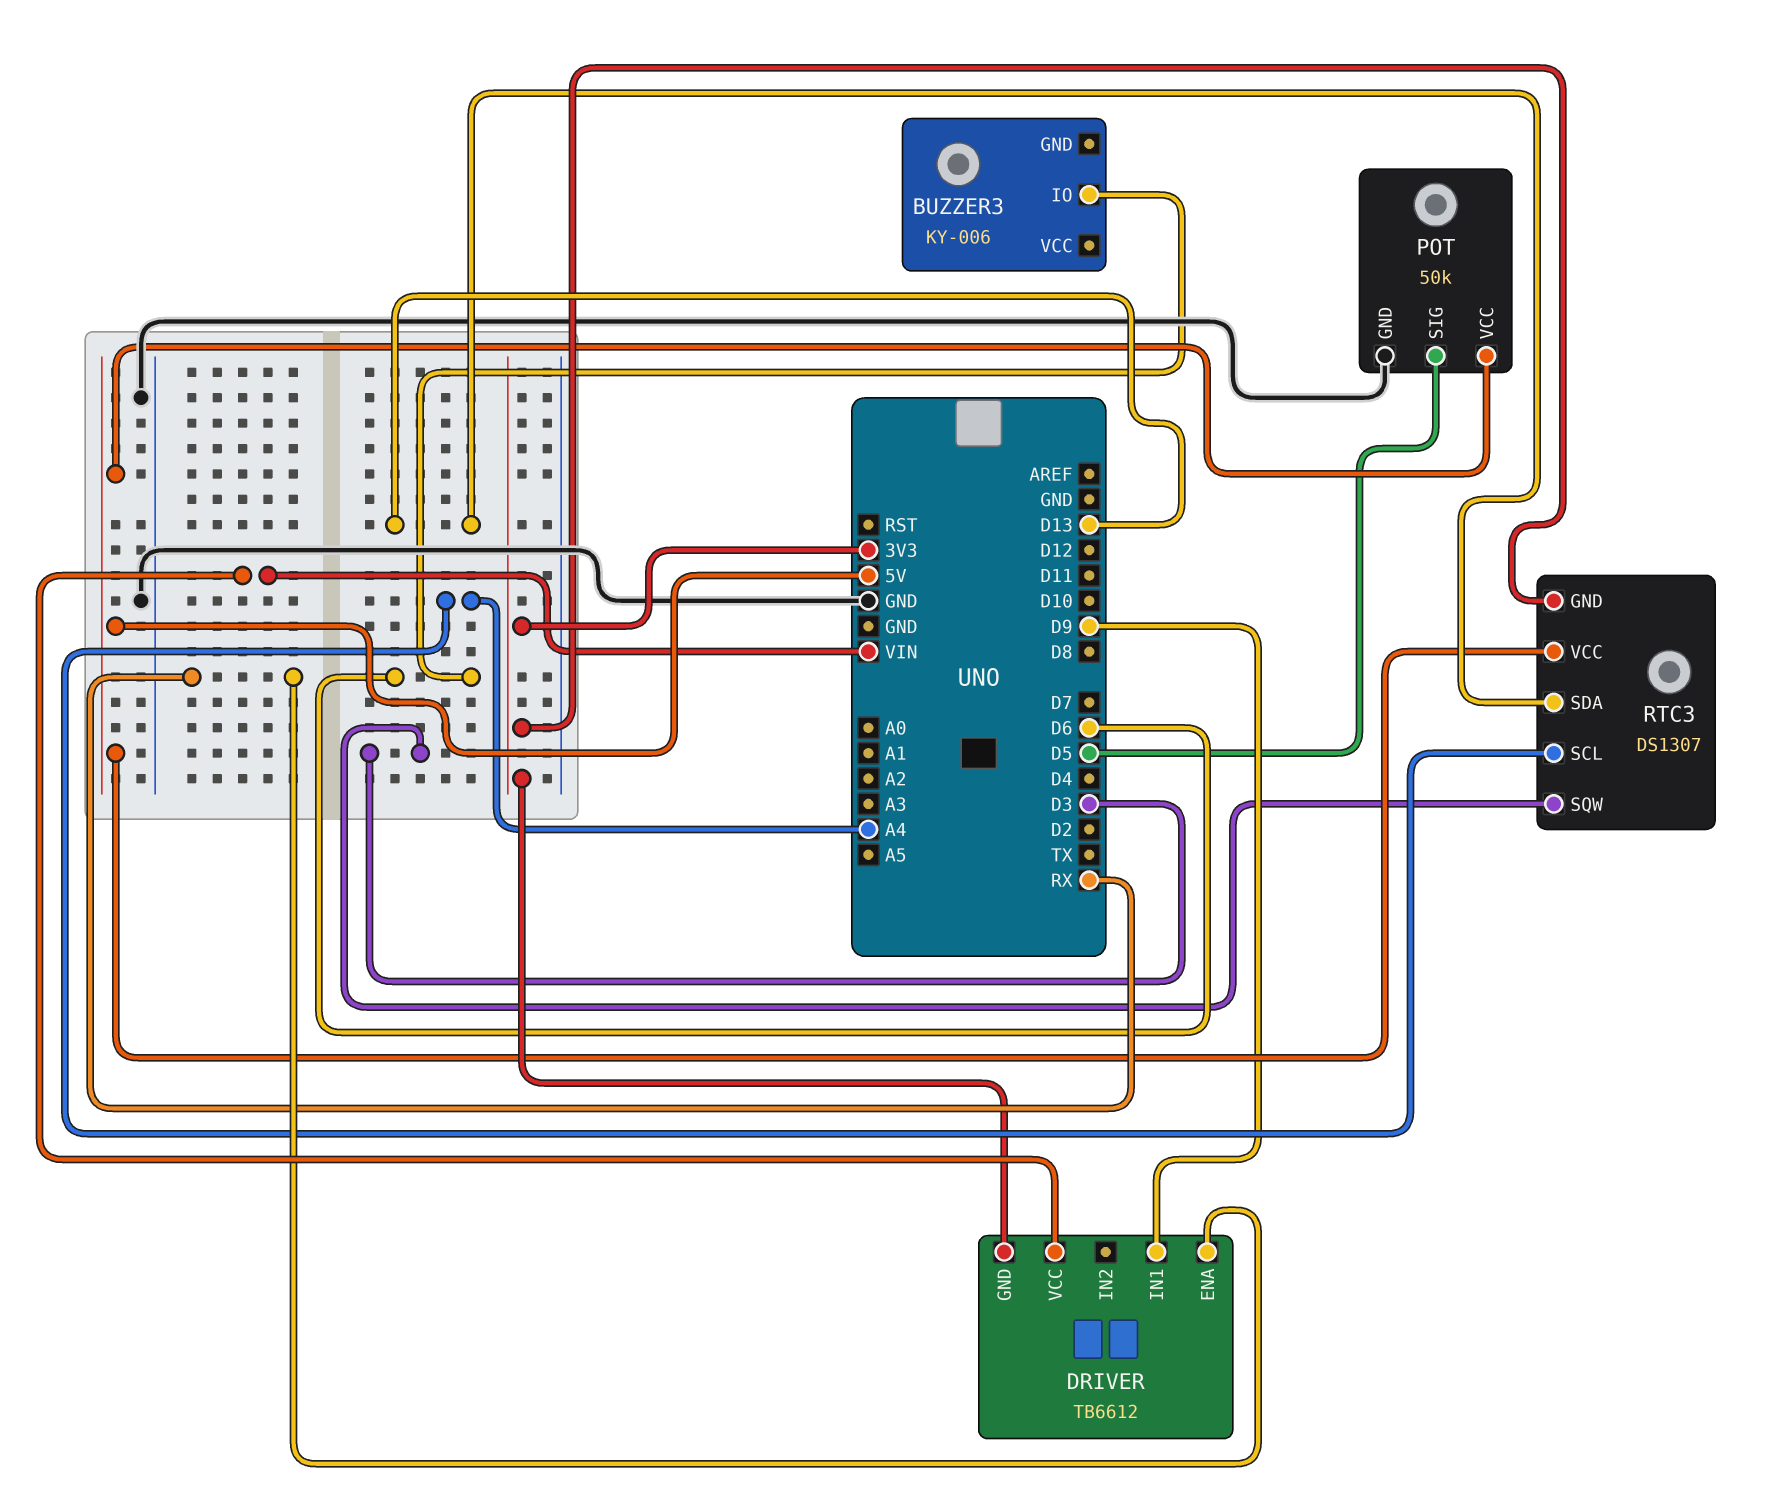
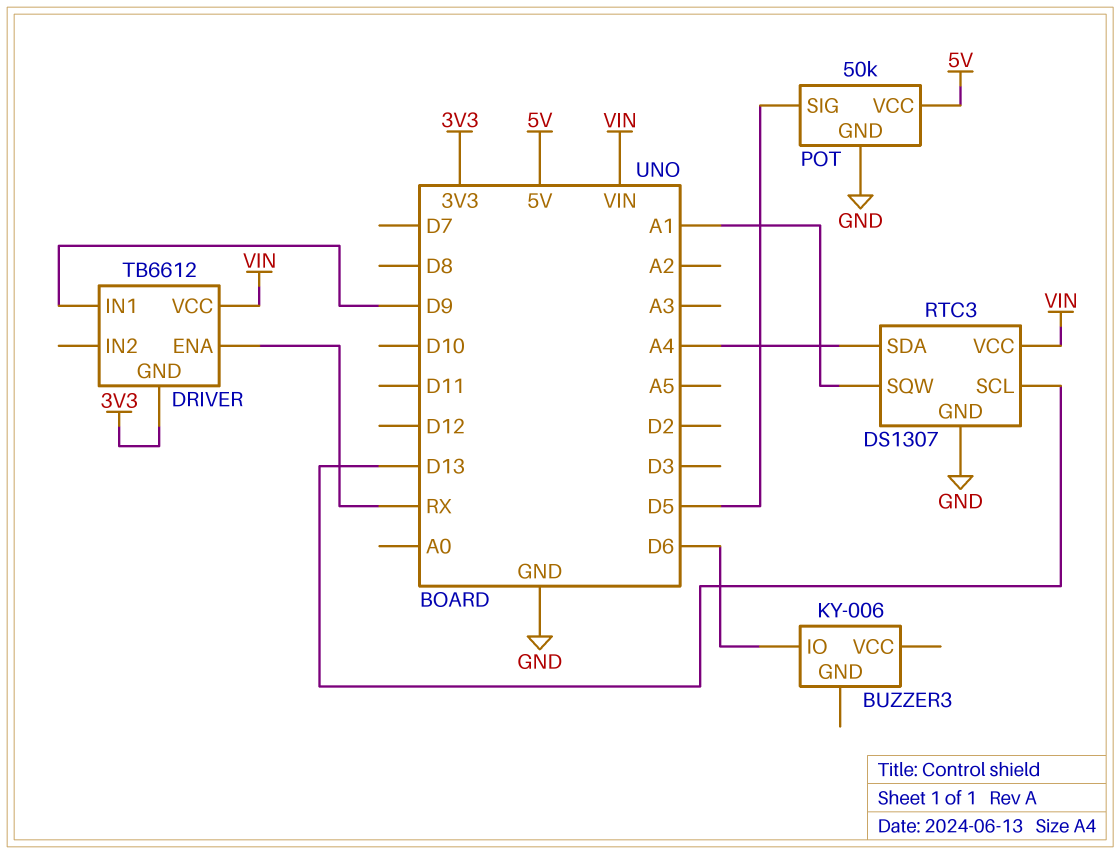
RTC3 pin GND: 3V3 -> GND
RTC3 pin SCL: A4 -> D13
RTC3 pin SDA: D13 -> A4
RTC3 pin SQW: D3 -> A1
RTC3 pin VCC: 5V -> VIN

